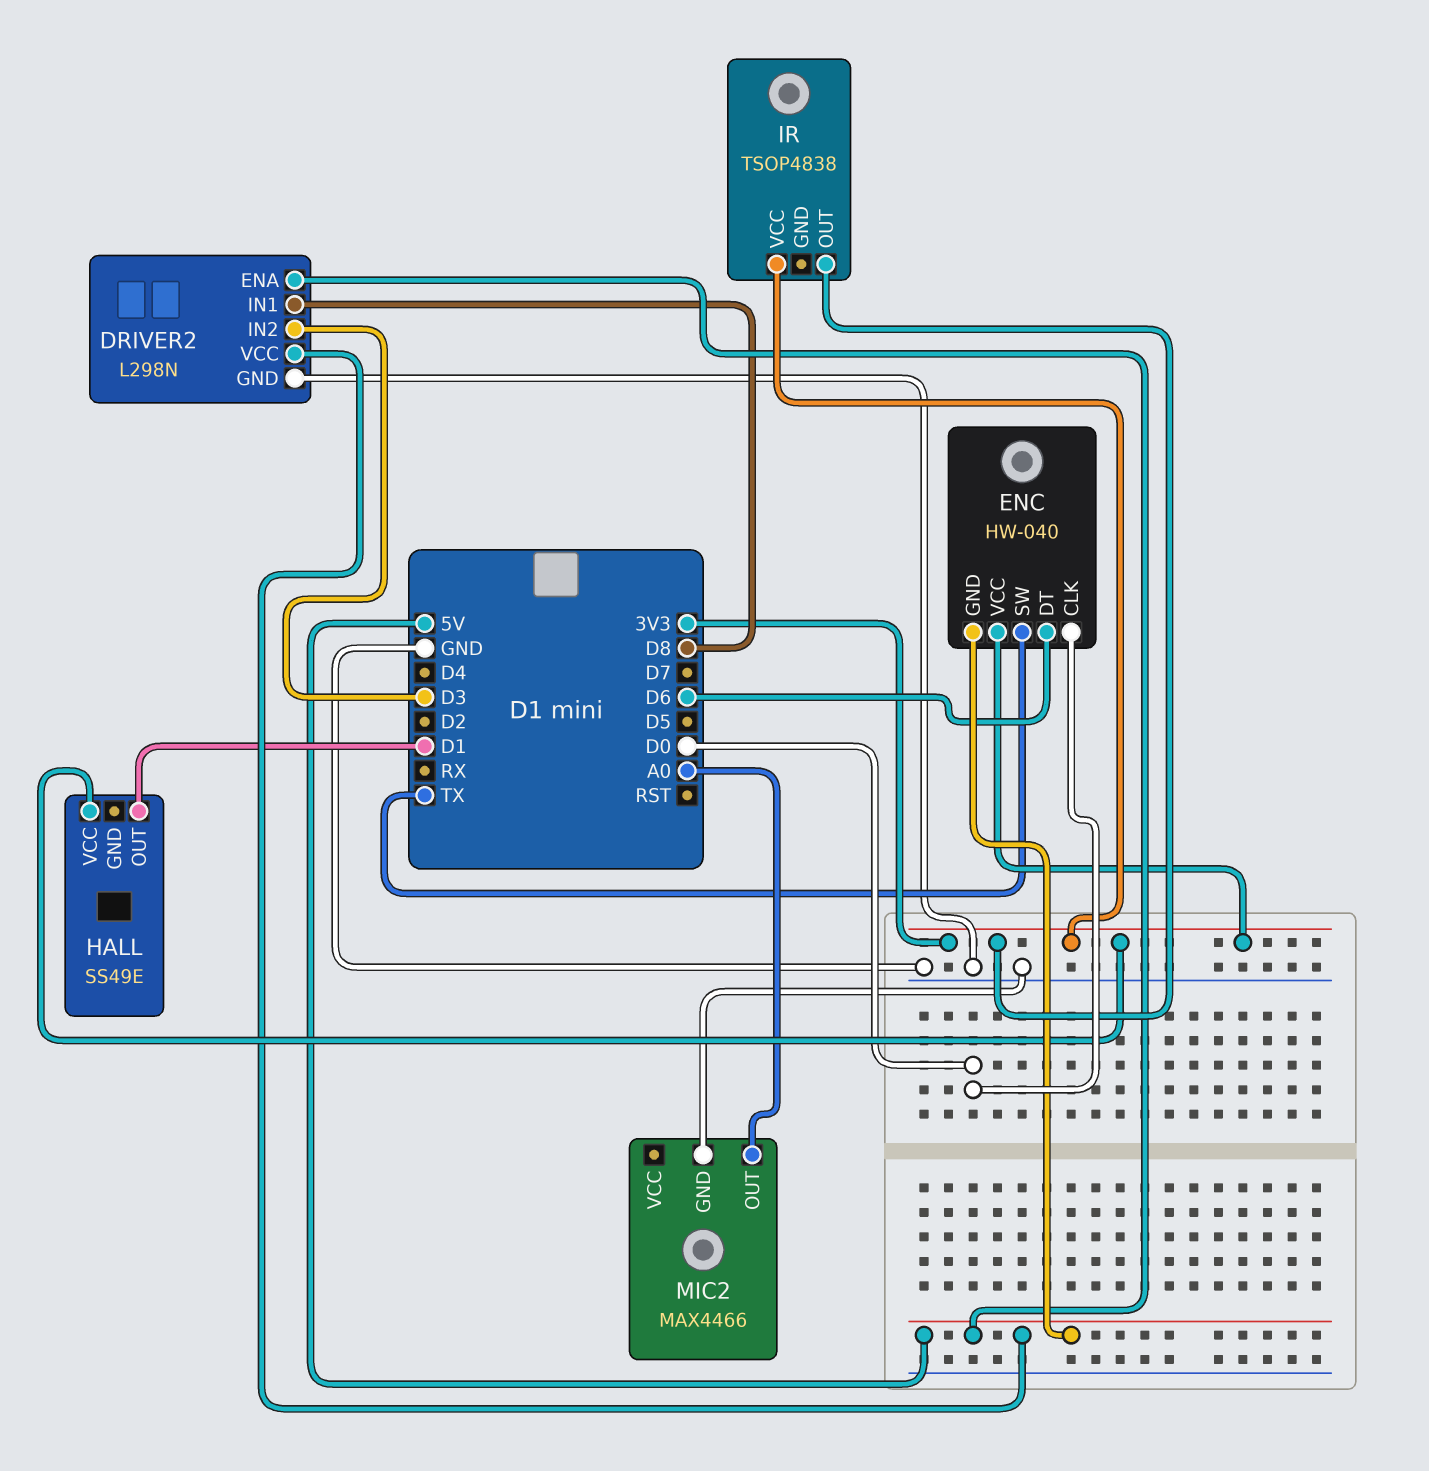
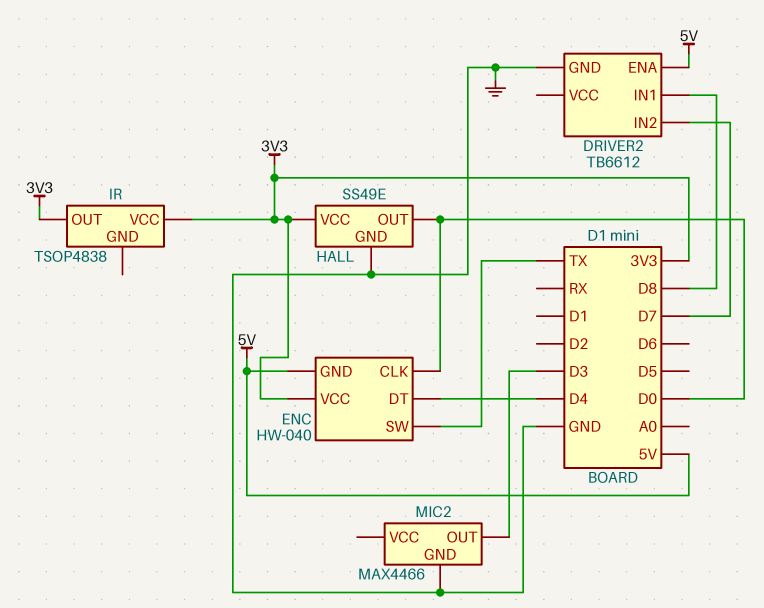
DRIVER2: L298N -> TB6612
DRIVER2 pin IN2: D3 -> D7
DRIVER2 pin VCC: 5V -> none
ENC pin DT: D6 -> D4
HALL pin GND: none -> GND
HALL pin OUT: D1 -> D0
MIC2 pin OUT: A0 -> D3

